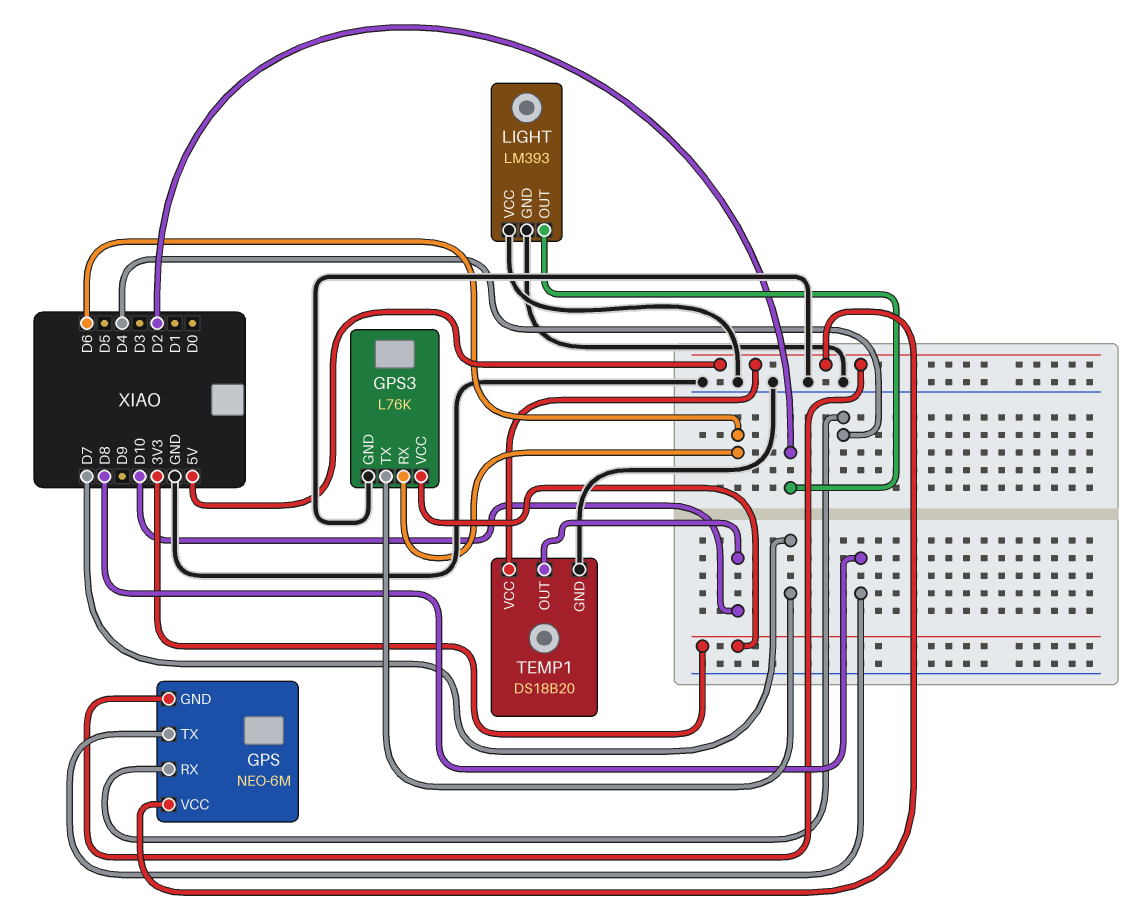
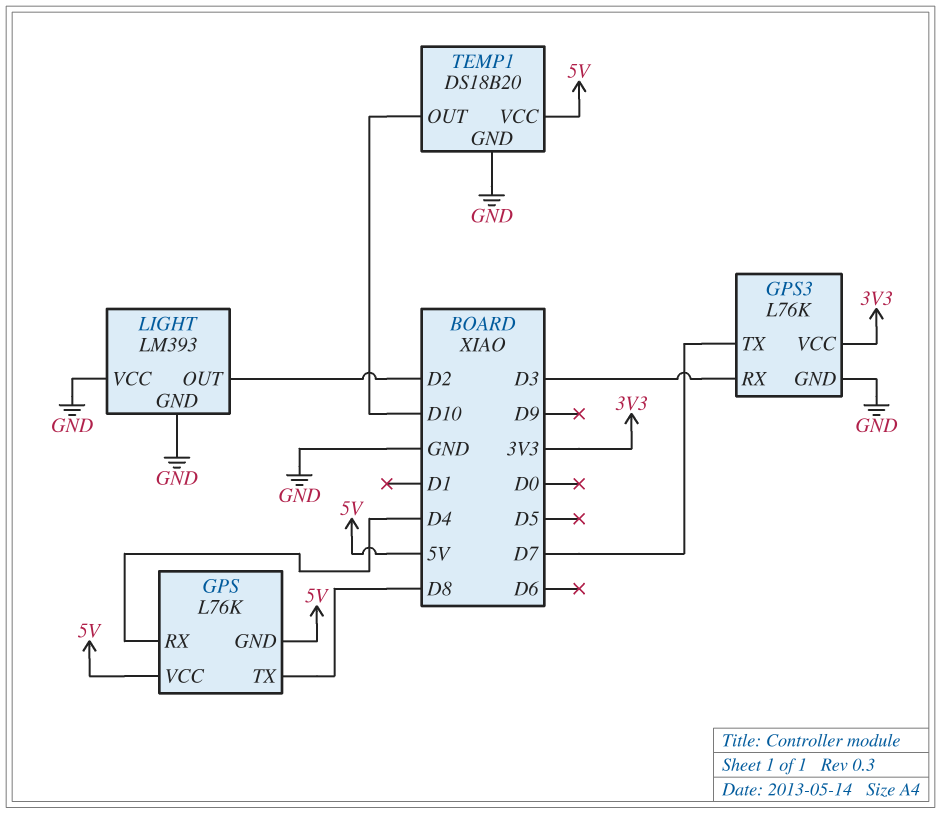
GPS: NEO-6M -> L76K
GPS3 pin RX: D6 -> D3

